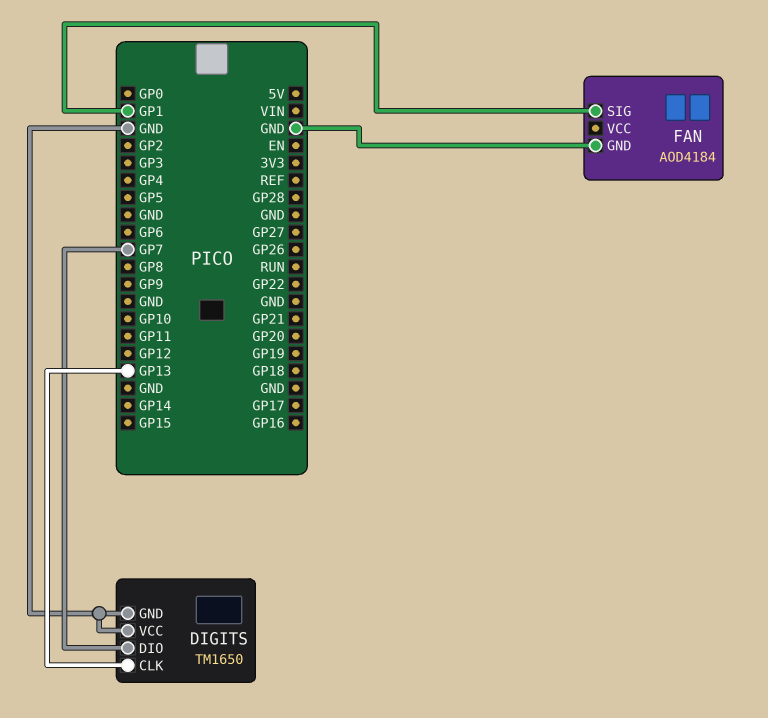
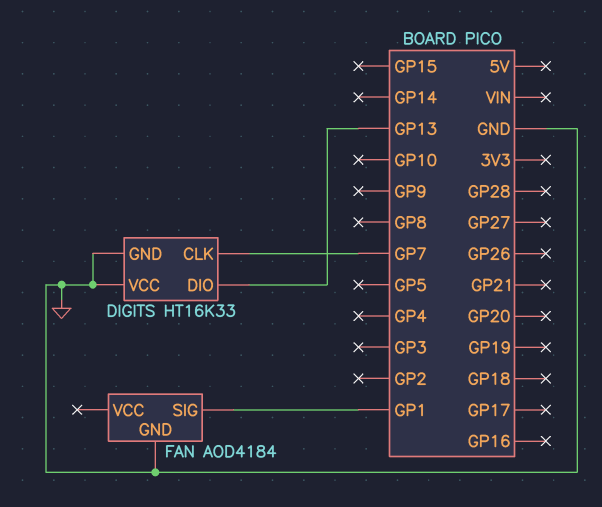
DIGITS: TM1650 -> HT16K33
DIGITS pin CLK: GP13 -> GP7
DIGITS pin DIO: GP7 -> GP13

